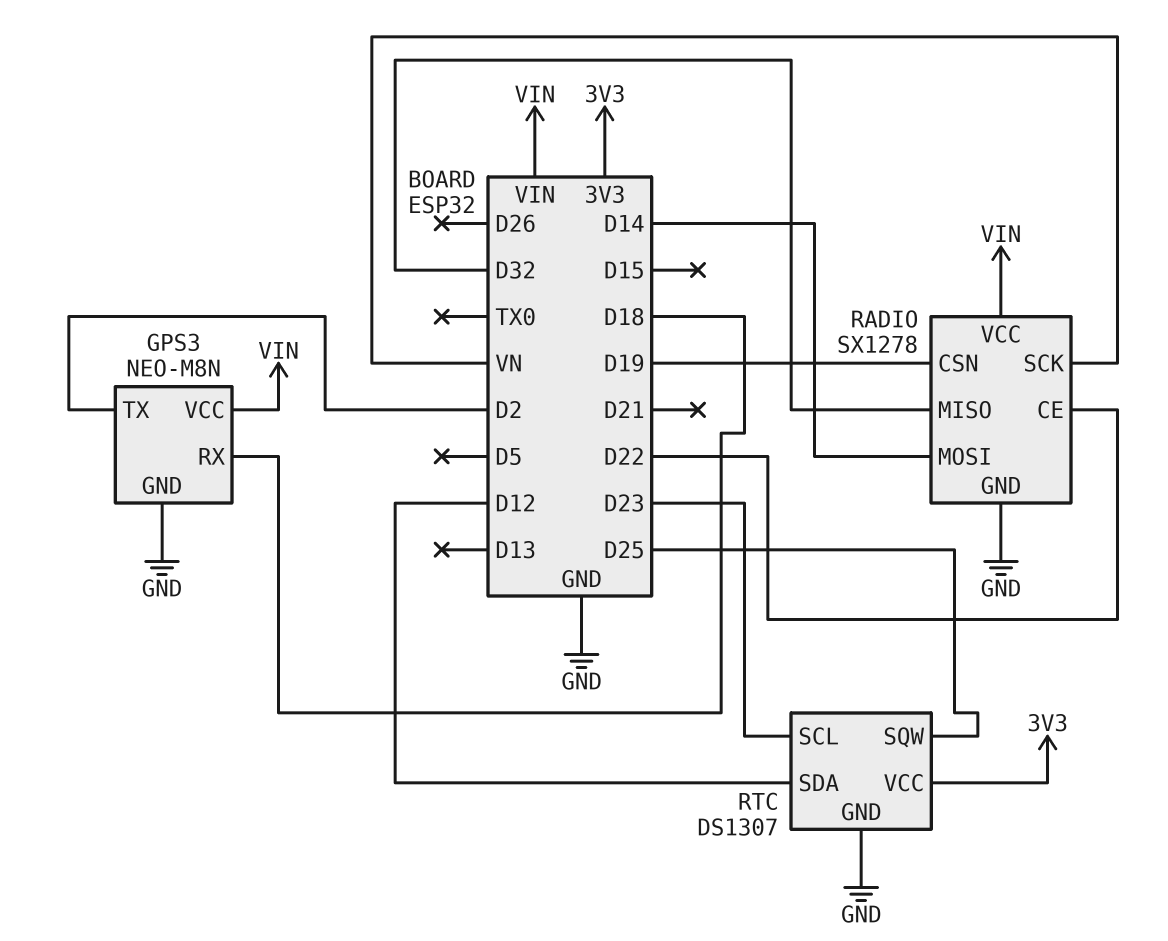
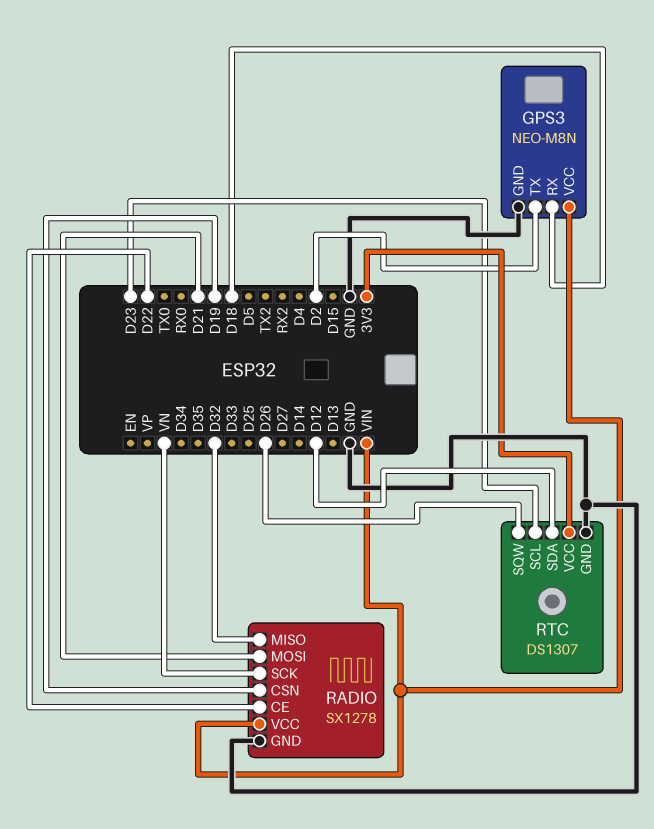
RADIO pin MOSI: D14 -> D21
RTC pin SQW: D25 -> D26

